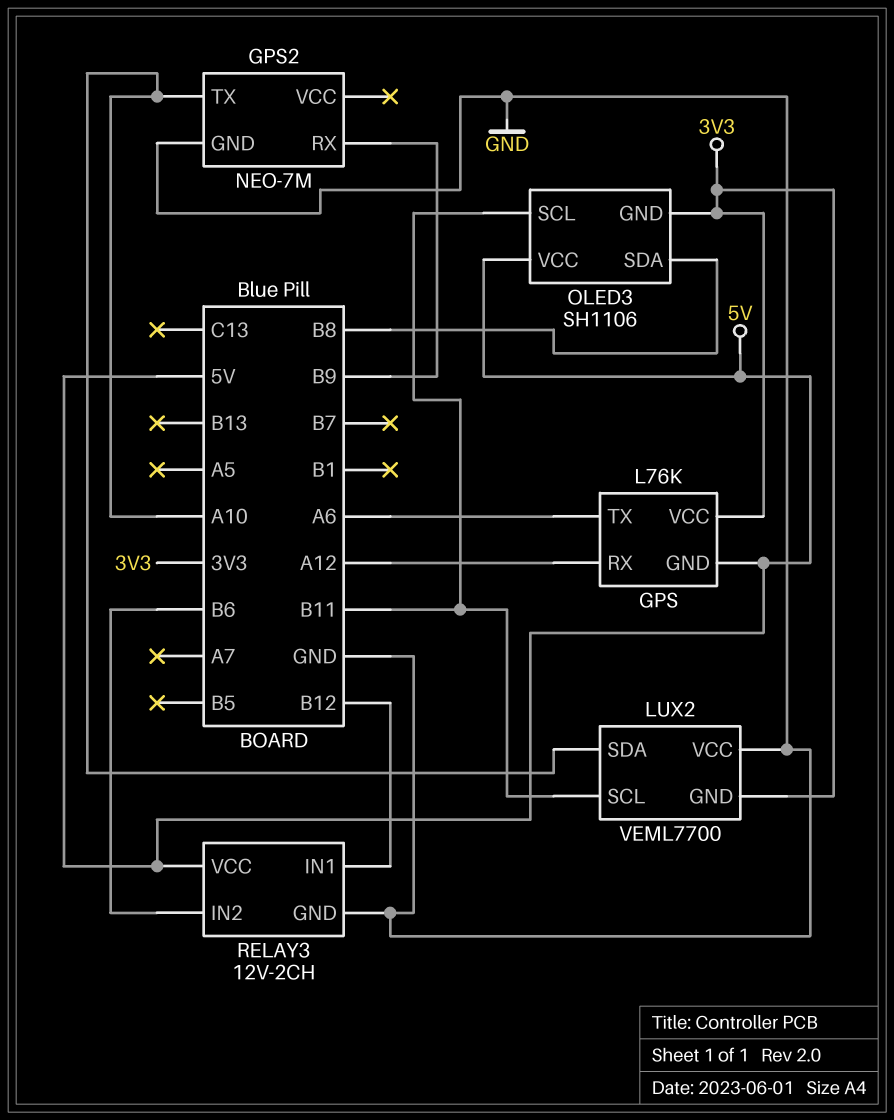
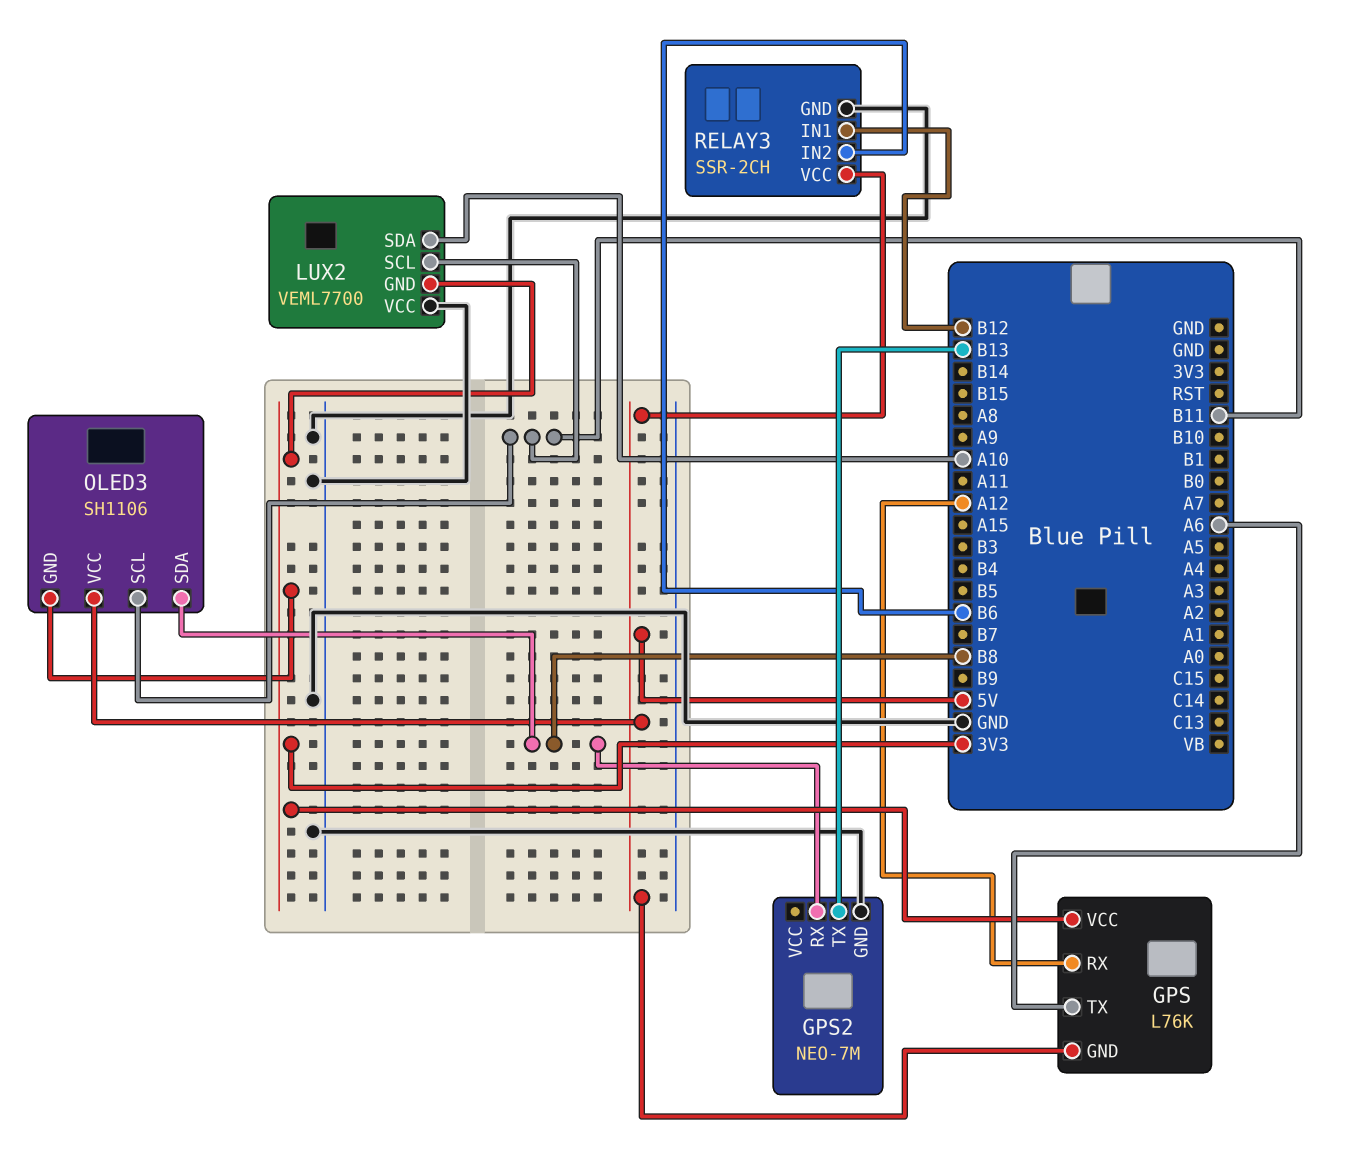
GPS2 pin RX: B9 -> B8
GPS2 pin TX: A10 -> B13
RELAY3: 12V-2CH -> SSR-2CH

